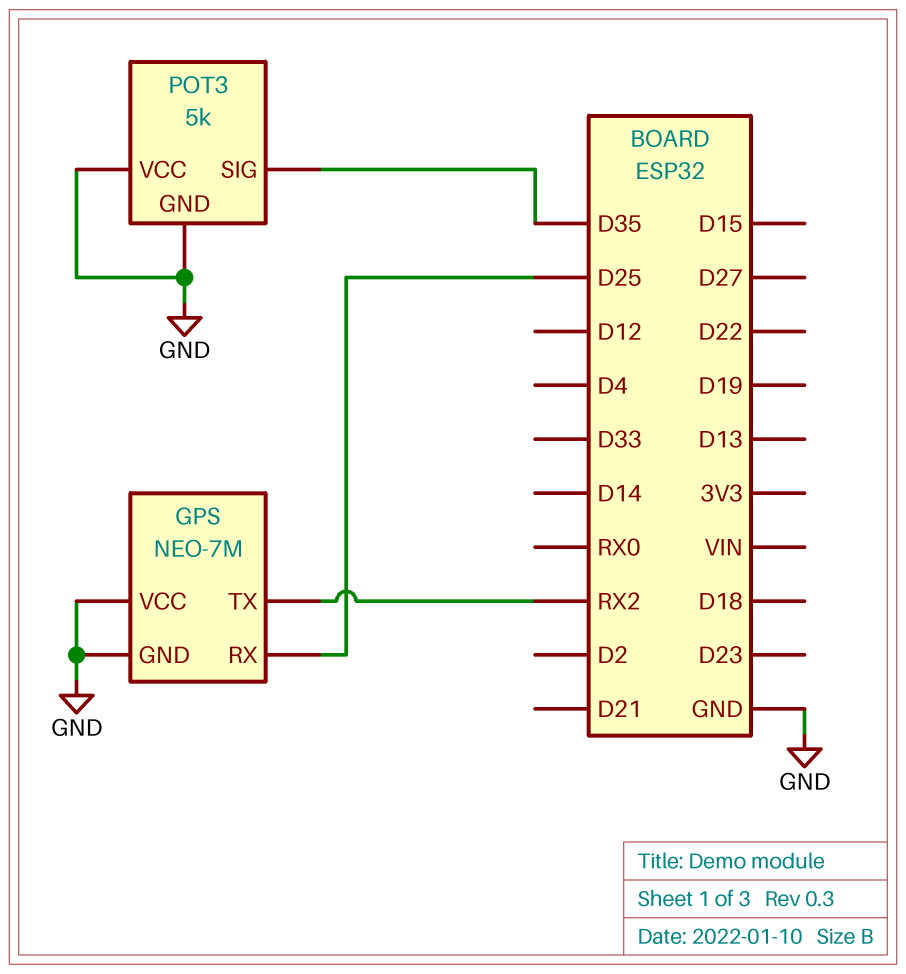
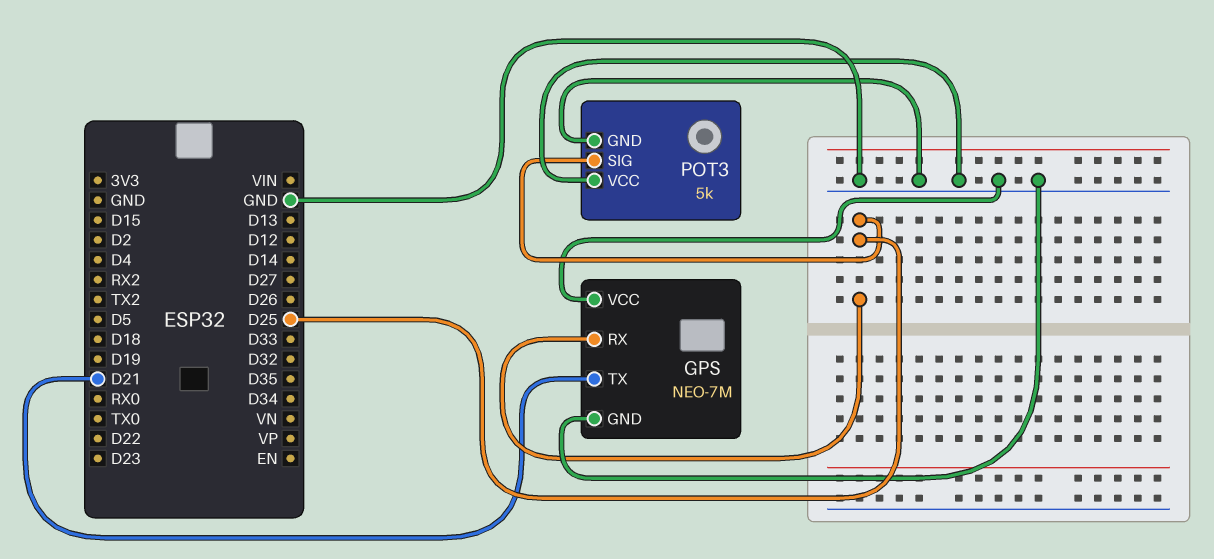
GPS pin TX: RX2 -> D21
POT3 pin SIG: D35 -> D25

